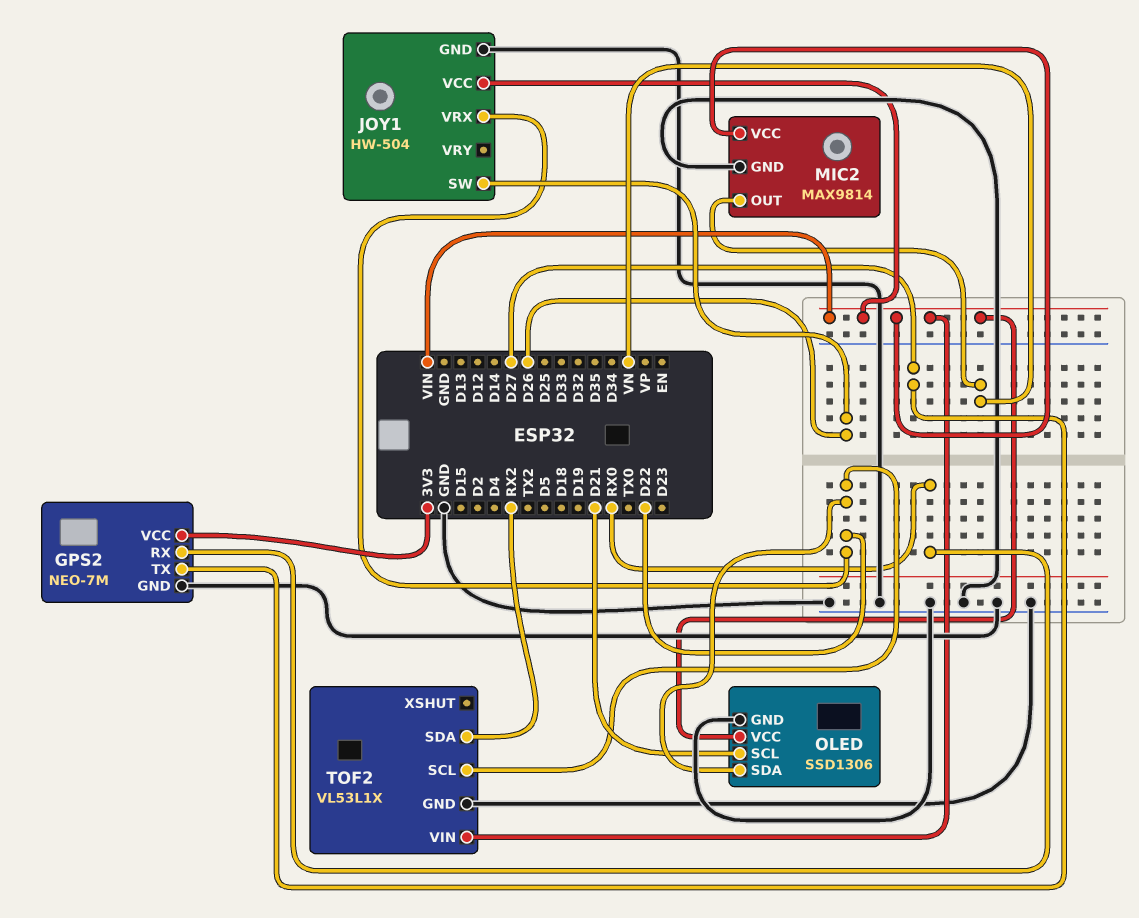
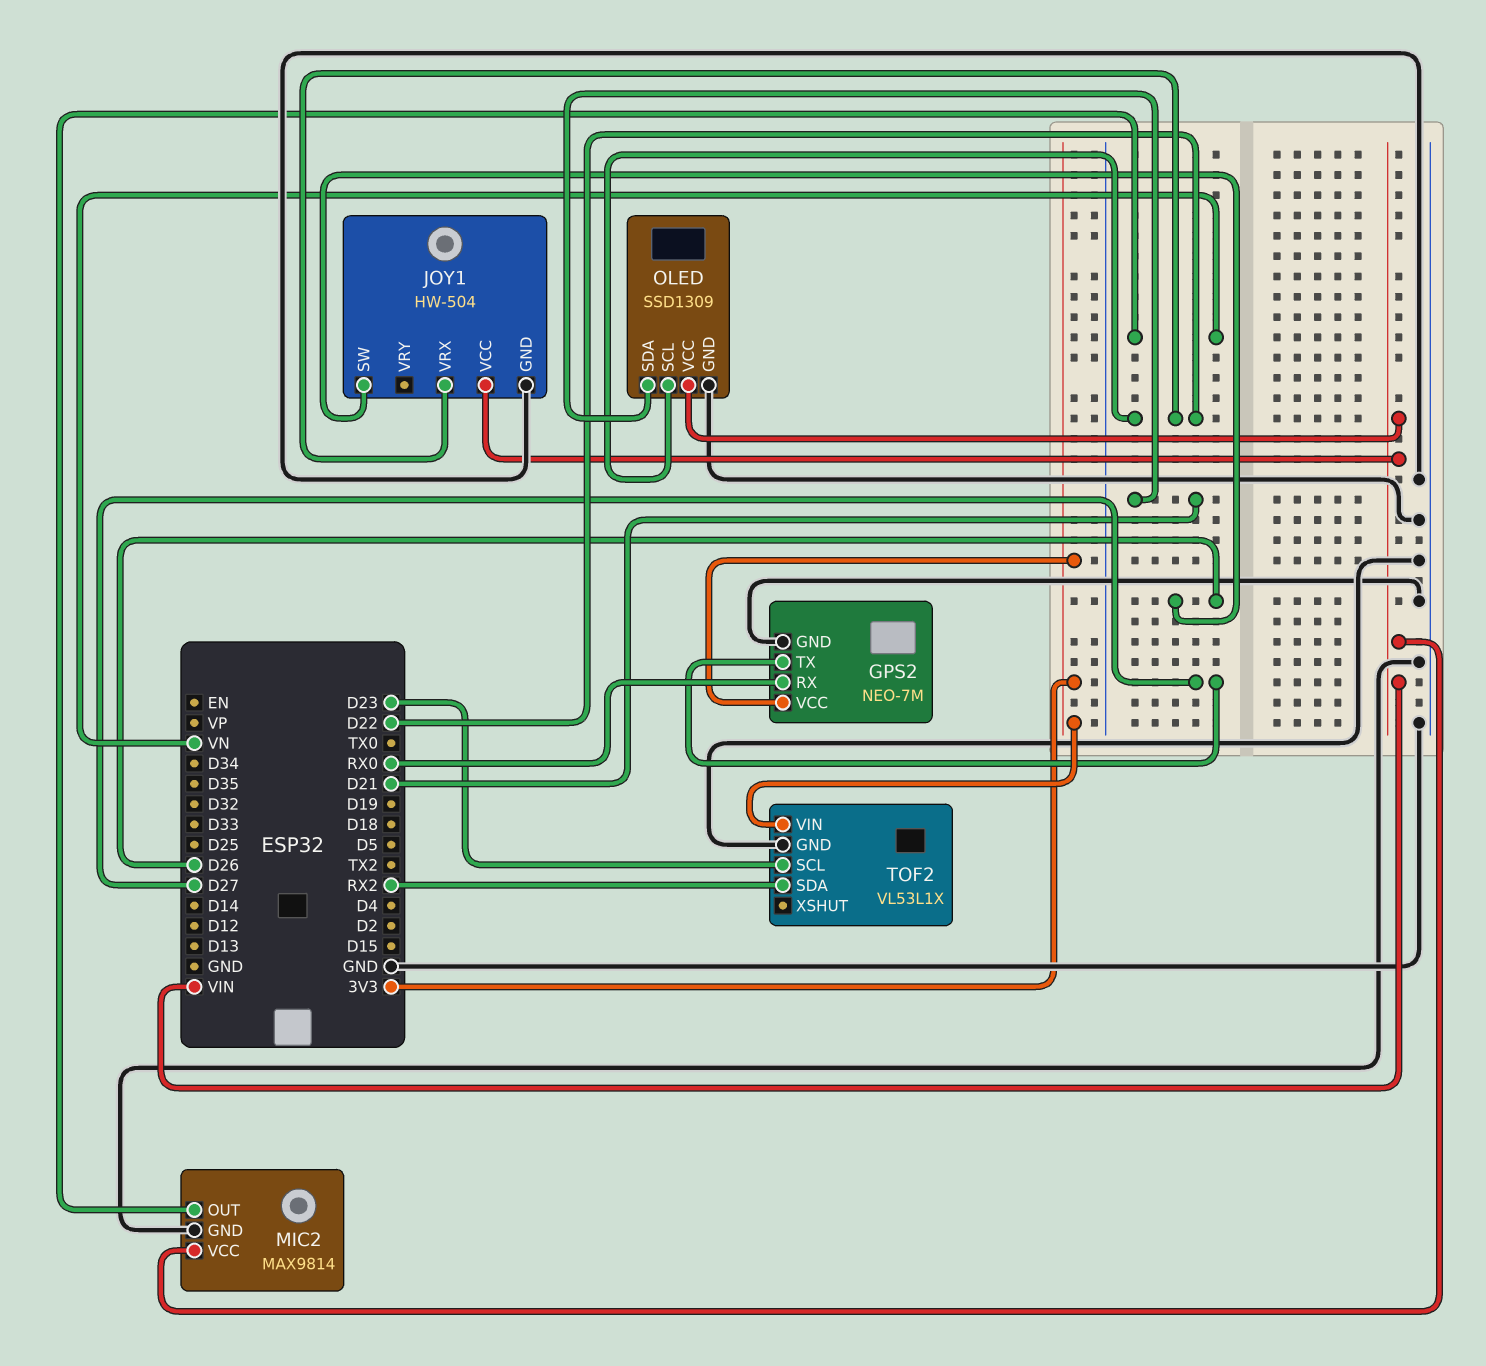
OLED: SSD1306 -> SSD1309
OLED pin SCL: D21 -> D22
OLED pin SDA: D22 -> D21
TOF2 pin SCL: D22 -> D23
TOF2 pin VIN: VIN -> 3V3

